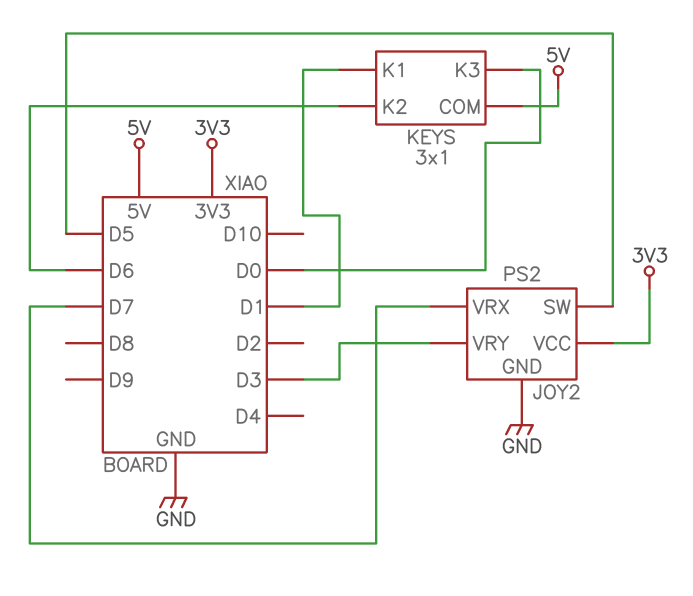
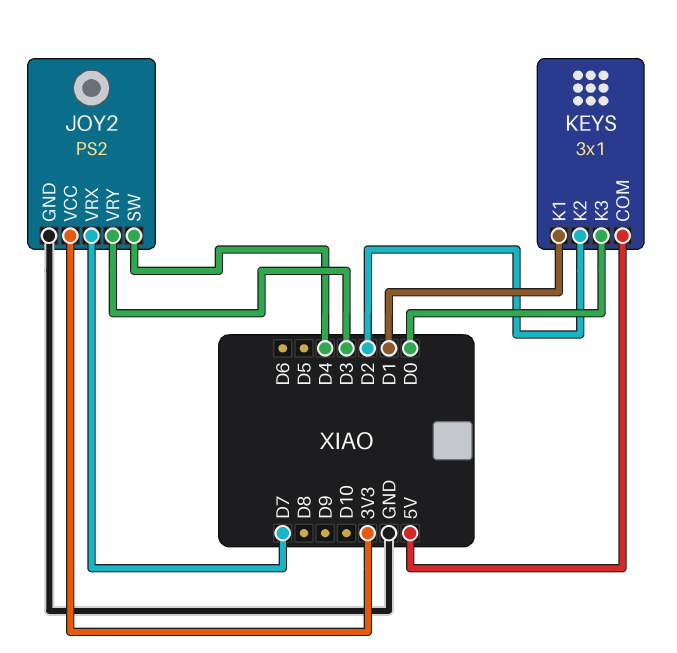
JOY2 pin SW: D5 -> D4
KEYS pin K2: D6 -> D2

